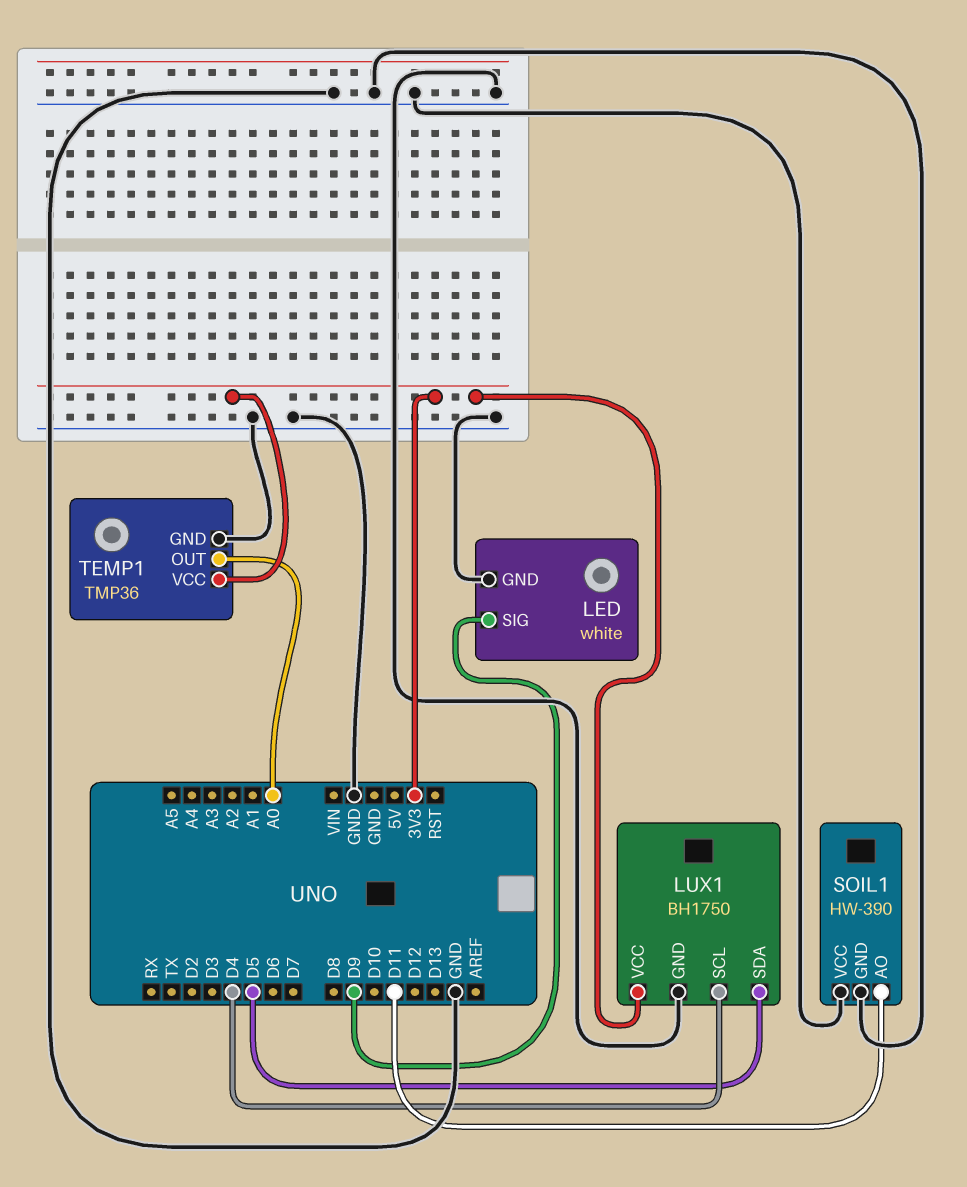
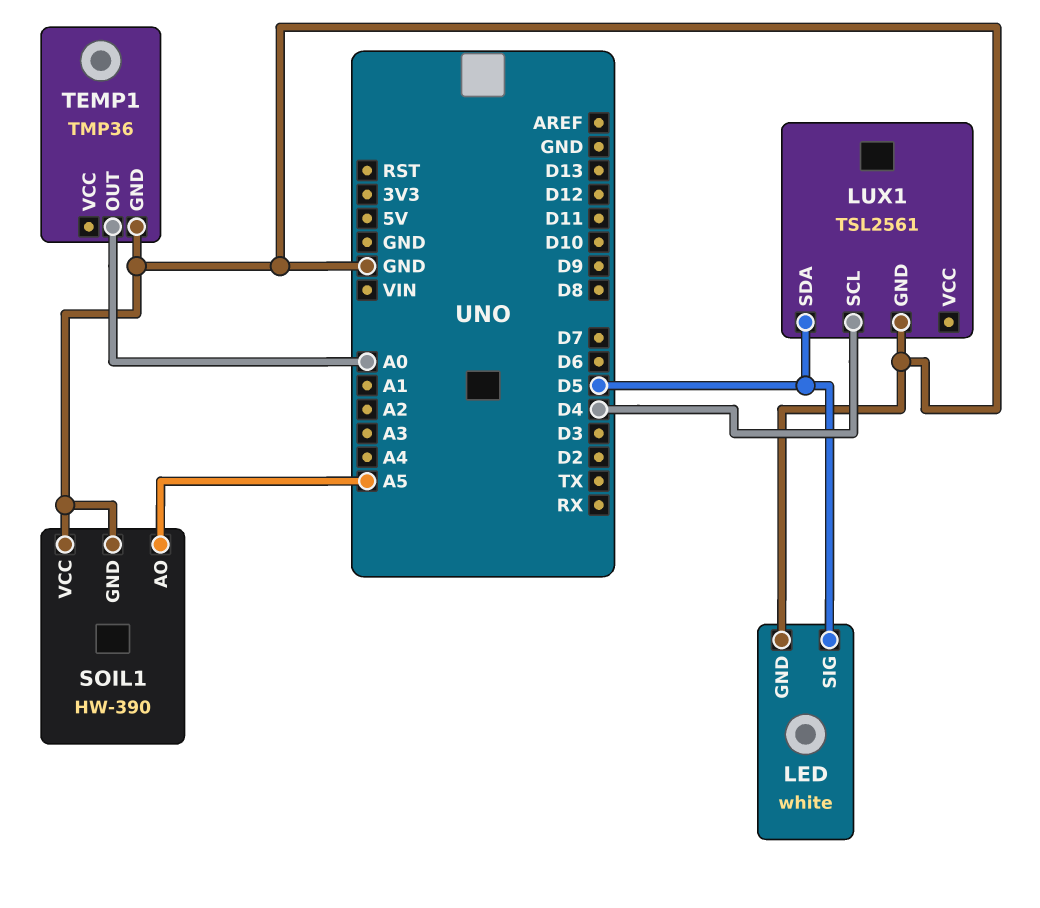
LED pin SIG: D9 -> D5
LUX1: BH1750 -> TSL2561
LUX1 pin VCC: 3V3 -> none
SOIL1 pin AO: D11 -> A5
TEMP1 pin VCC: 3V3 -> none

